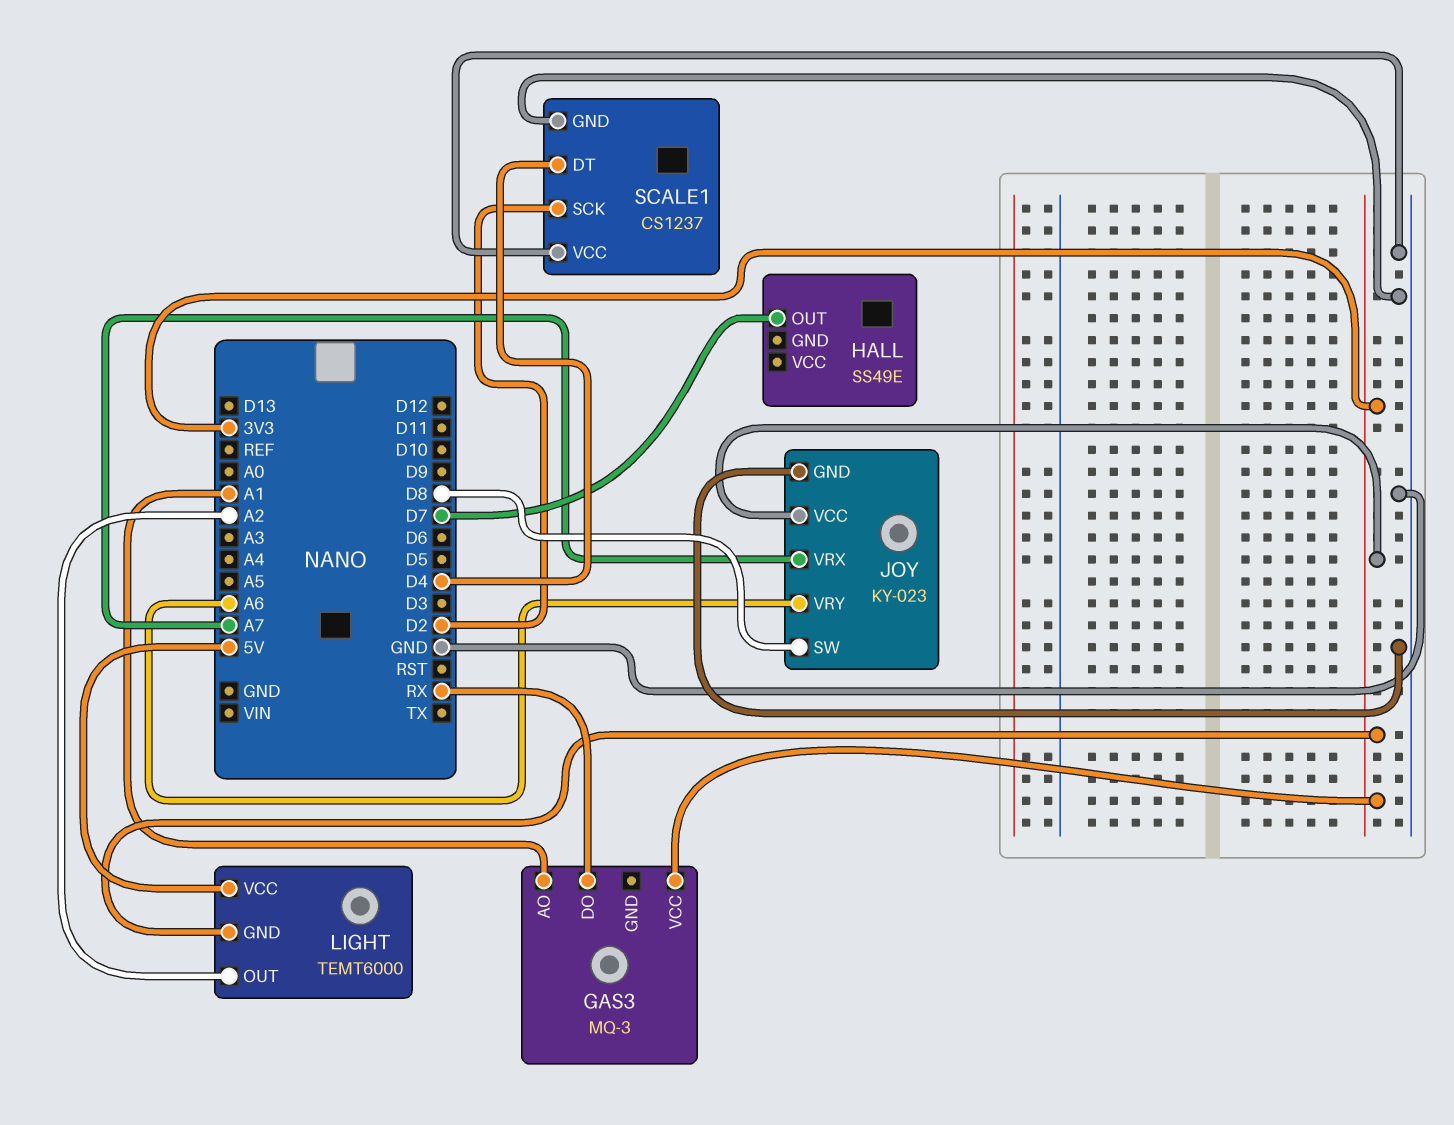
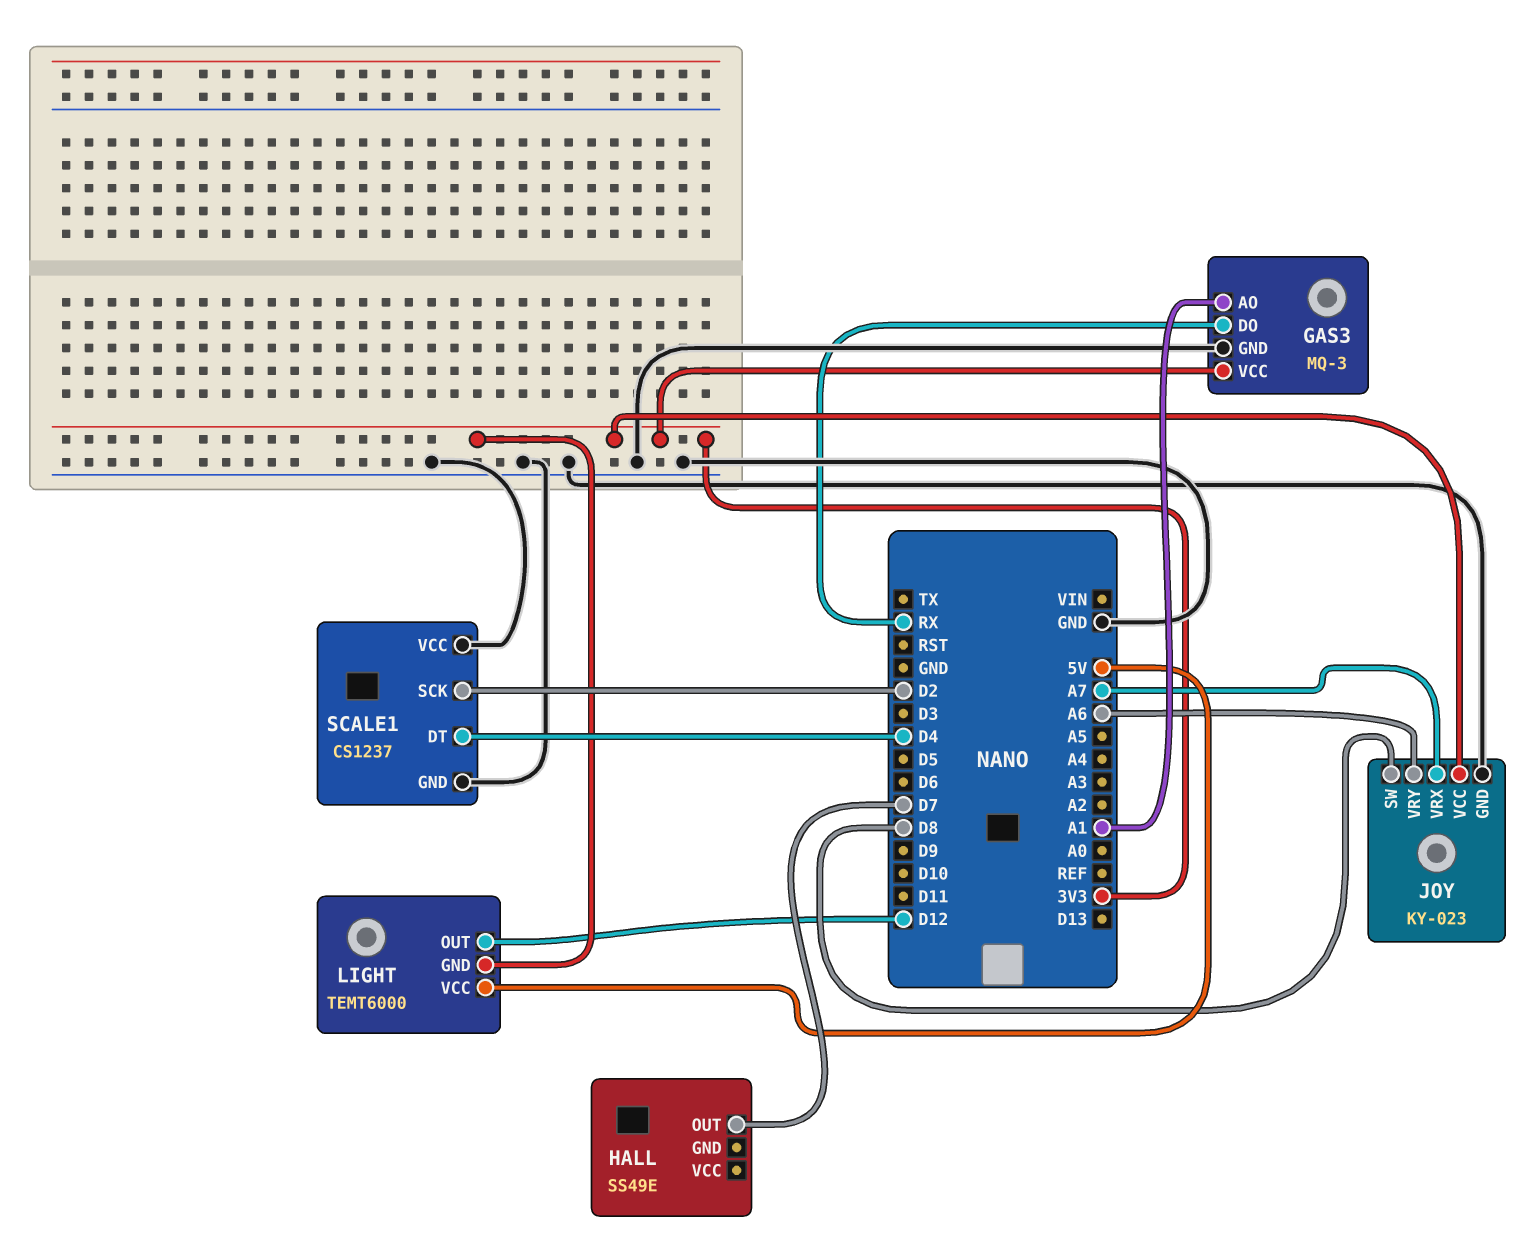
GAS3 pin GND: none -> GND
LIGHT pin OUT: A2 -> D12

